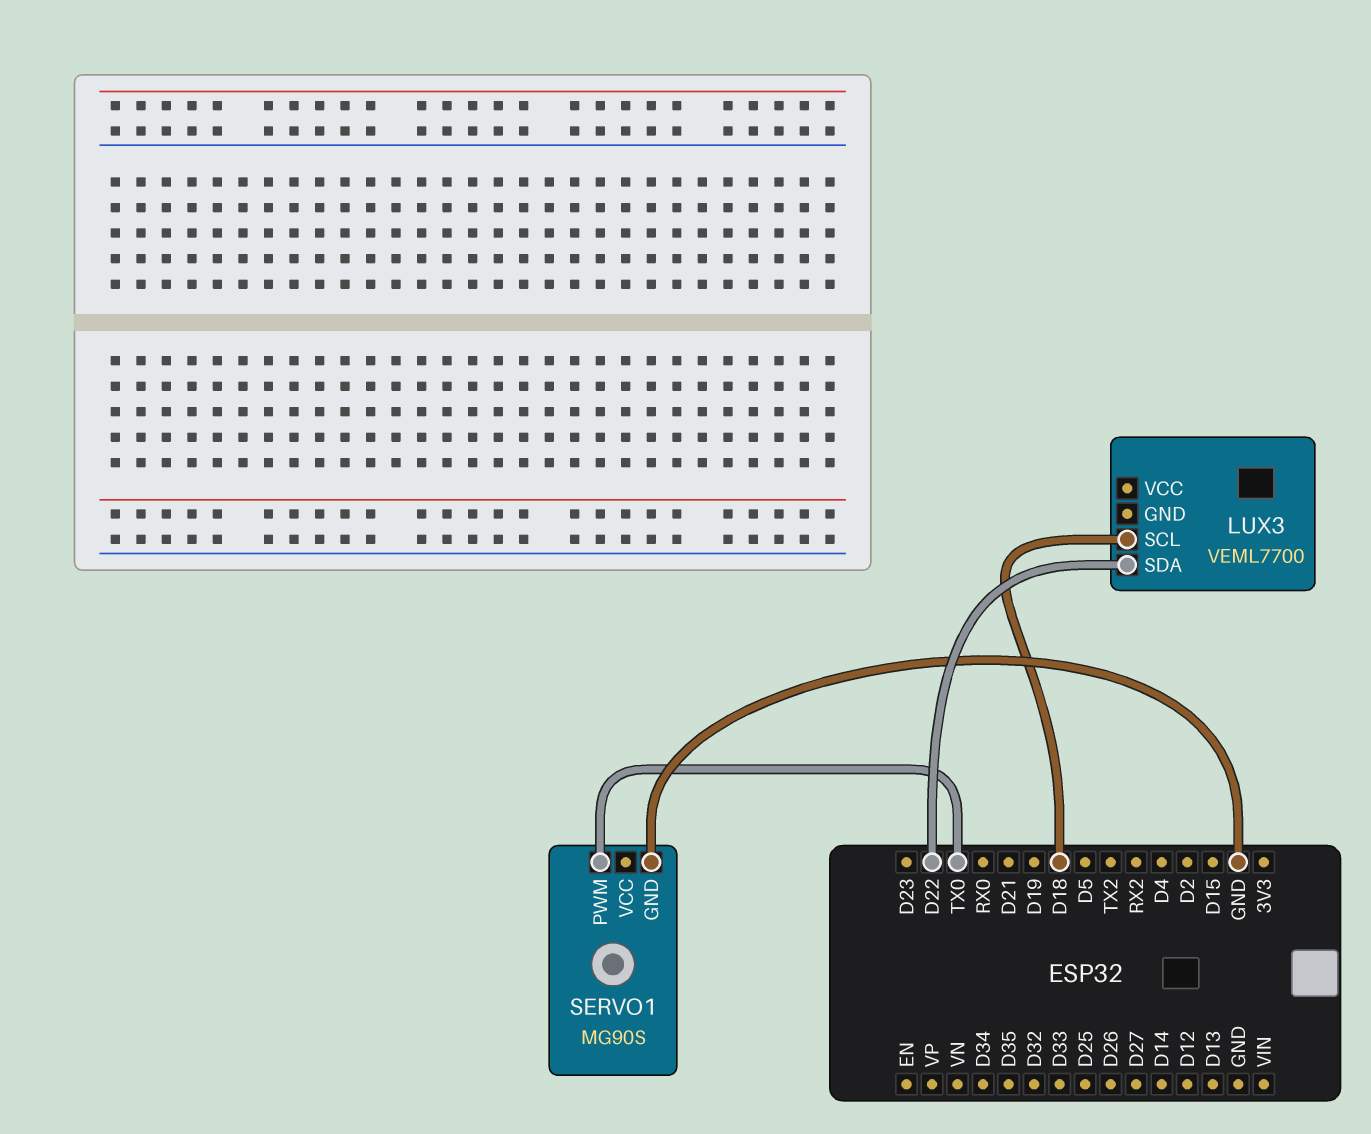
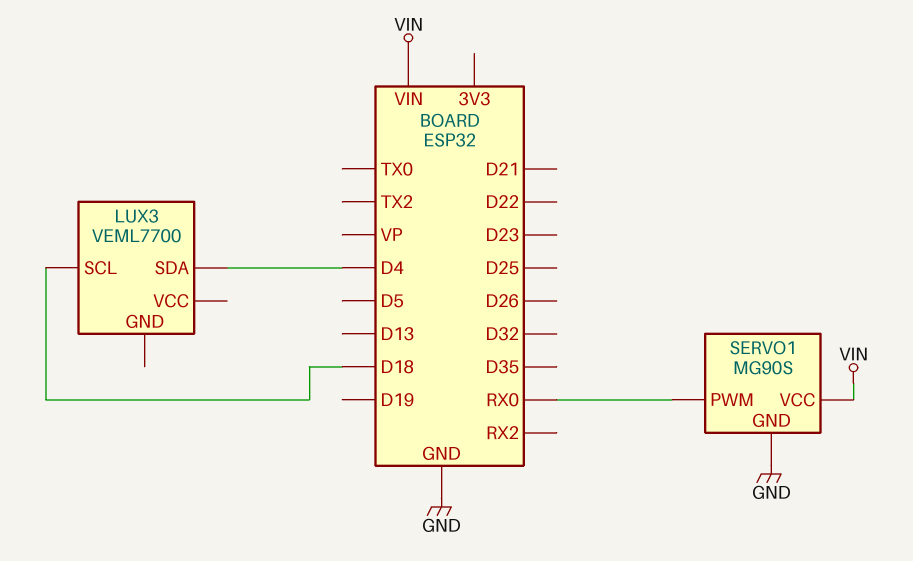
LUX3 pin SDA: D22 -> D4
SERVO1 pin PWM: TX0 -> RX0
SERVO1 pin VCC: none -> VIN

